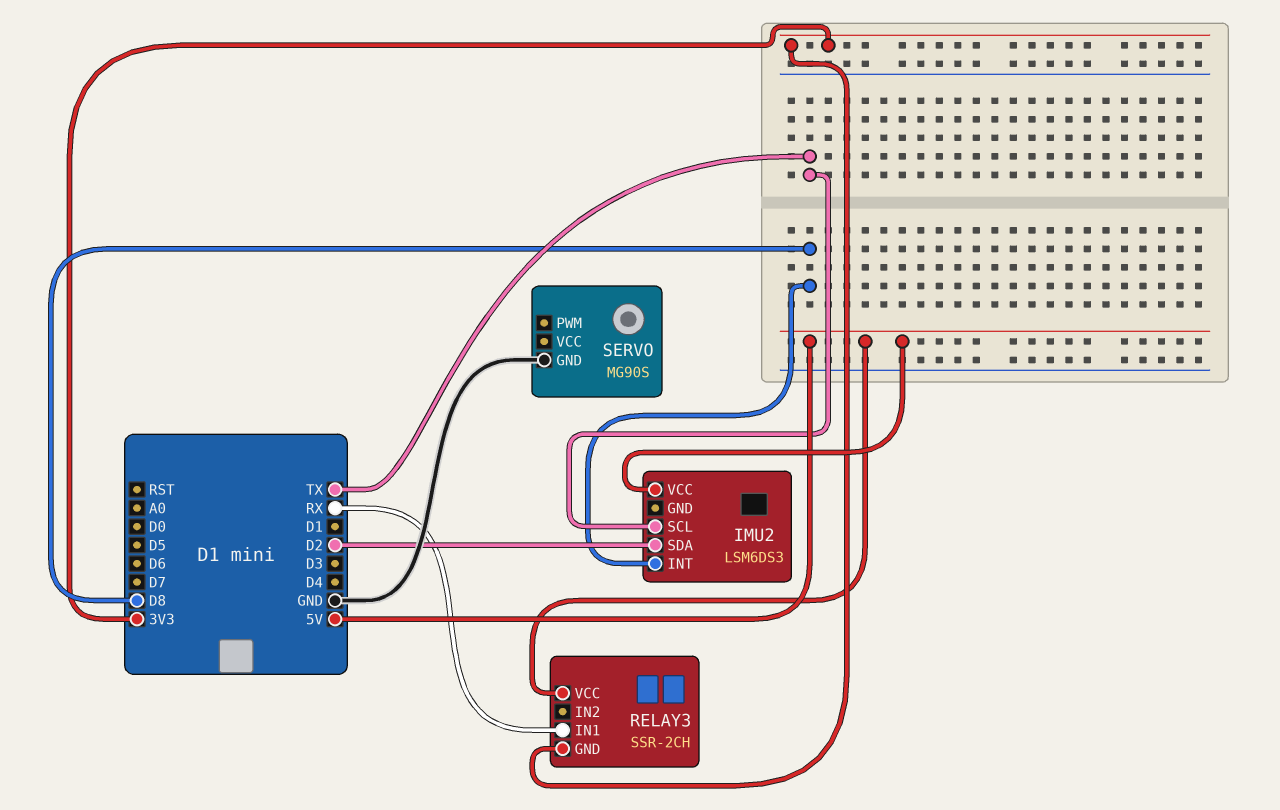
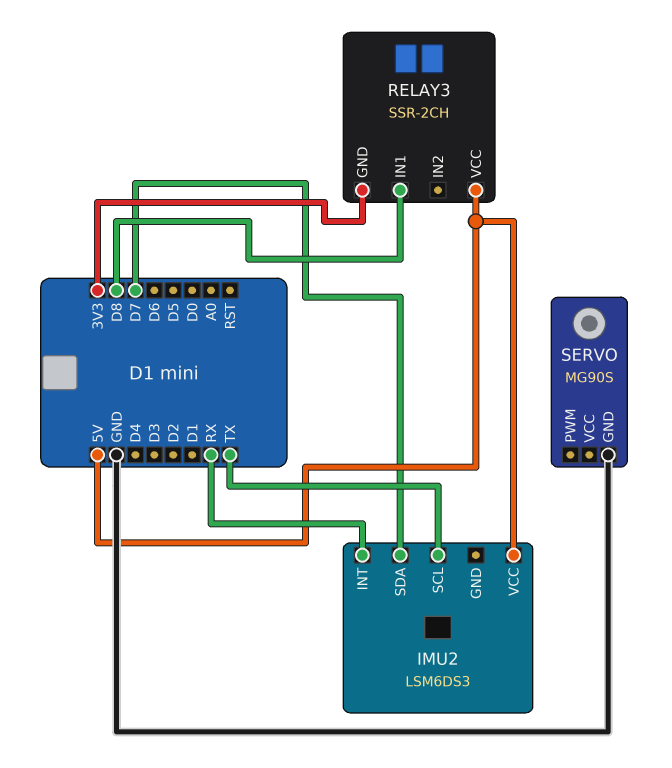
IMU2 pin INT: D8 -> RX
IMU2 pin SDA: D2 -> D7
RELAY3 pin IN1: RX -> D8

